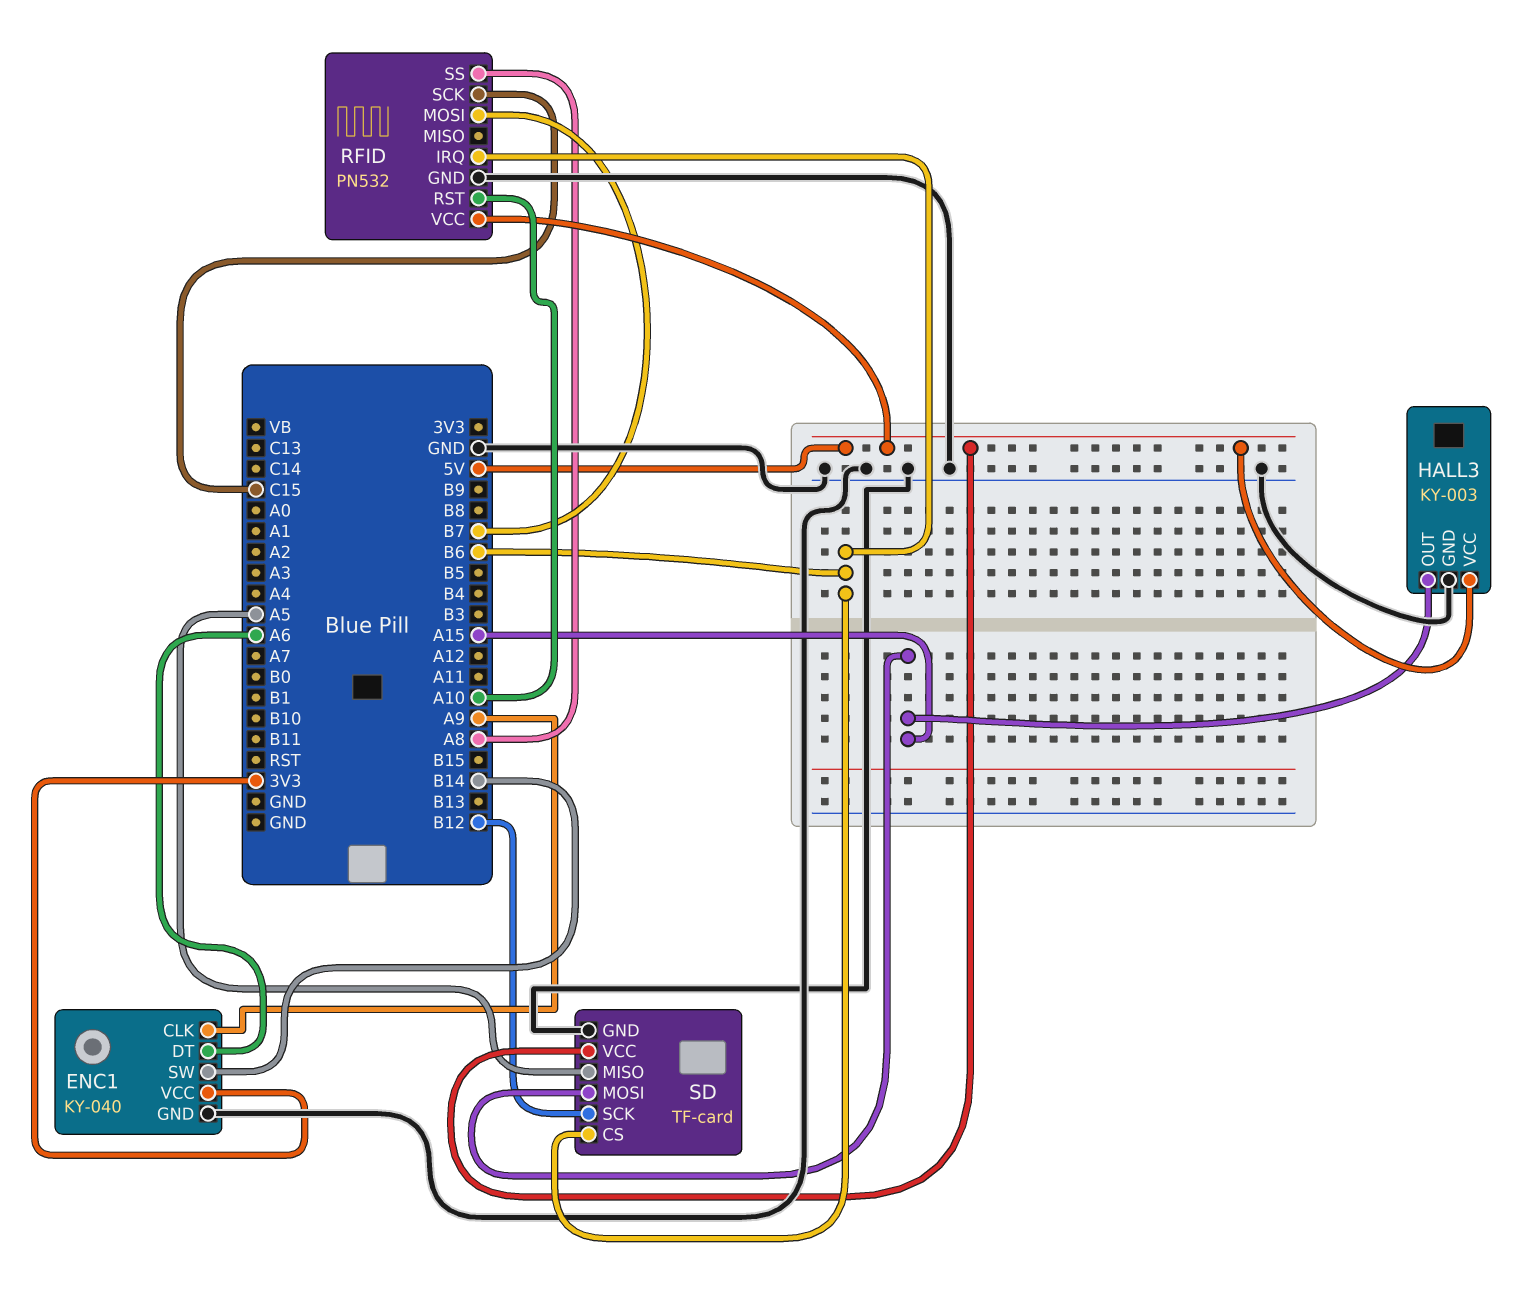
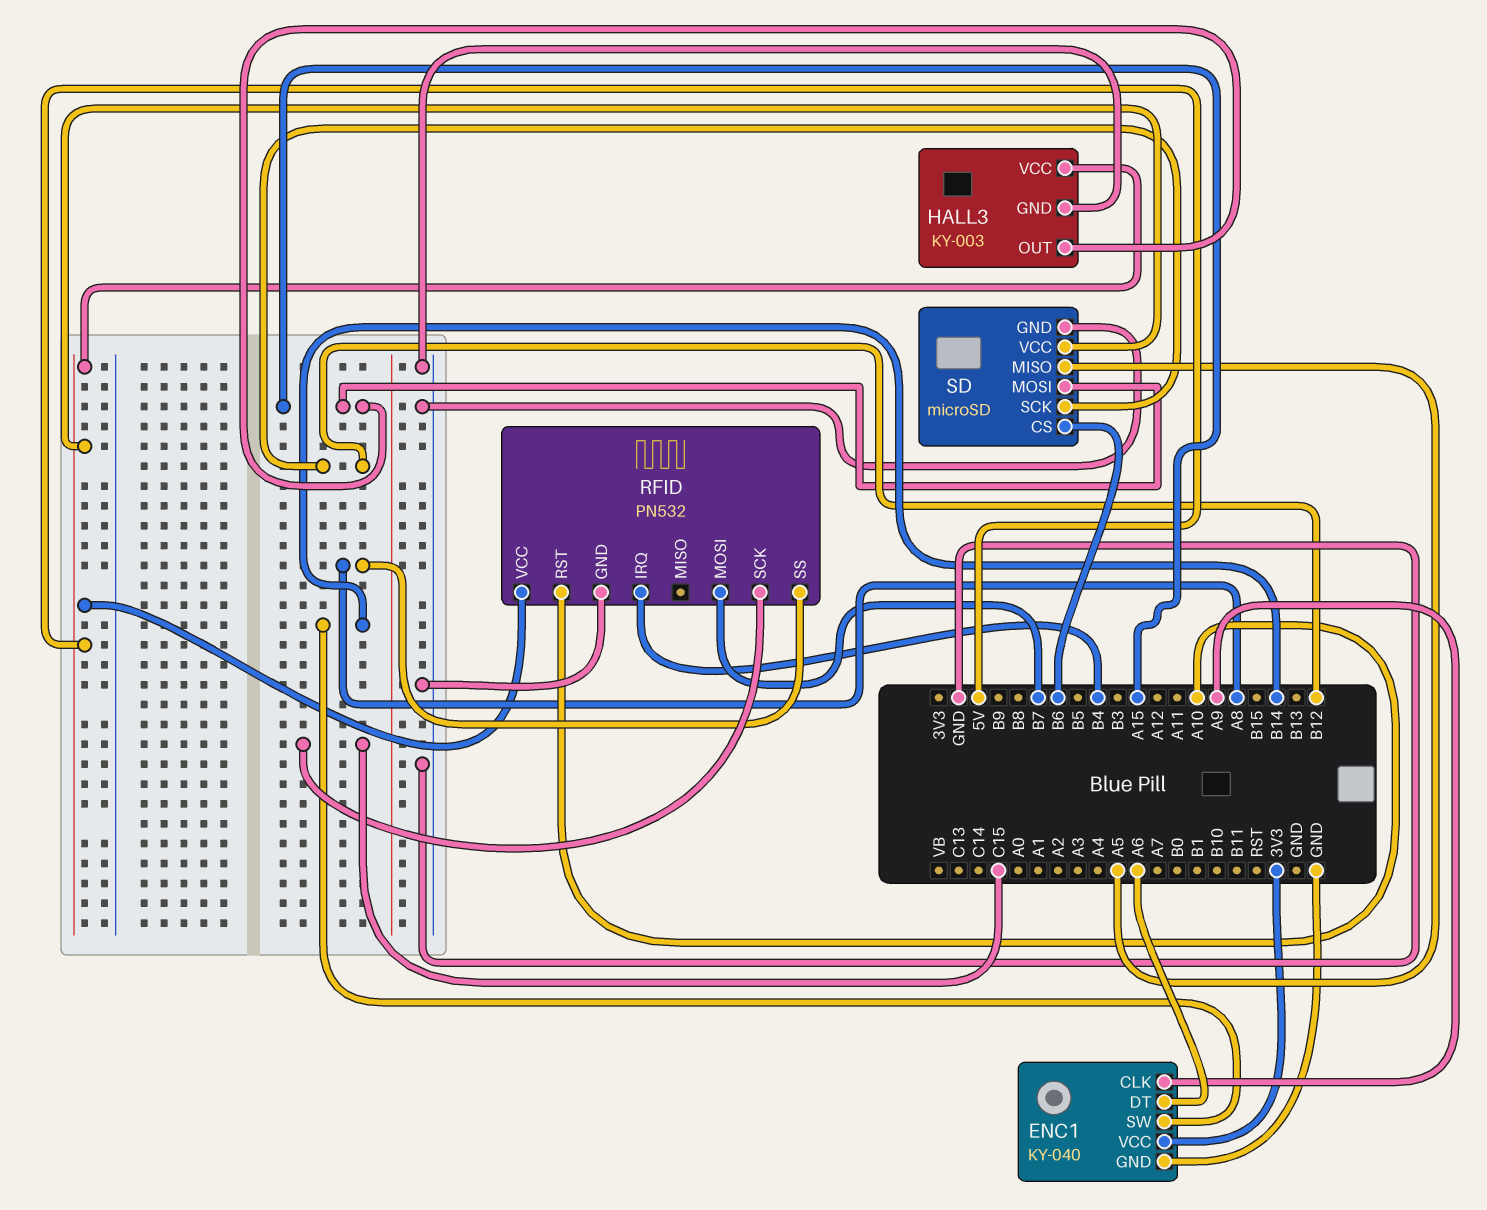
RFID pin IRQ: B6 -> B4
SD: TF-card -> microSD

